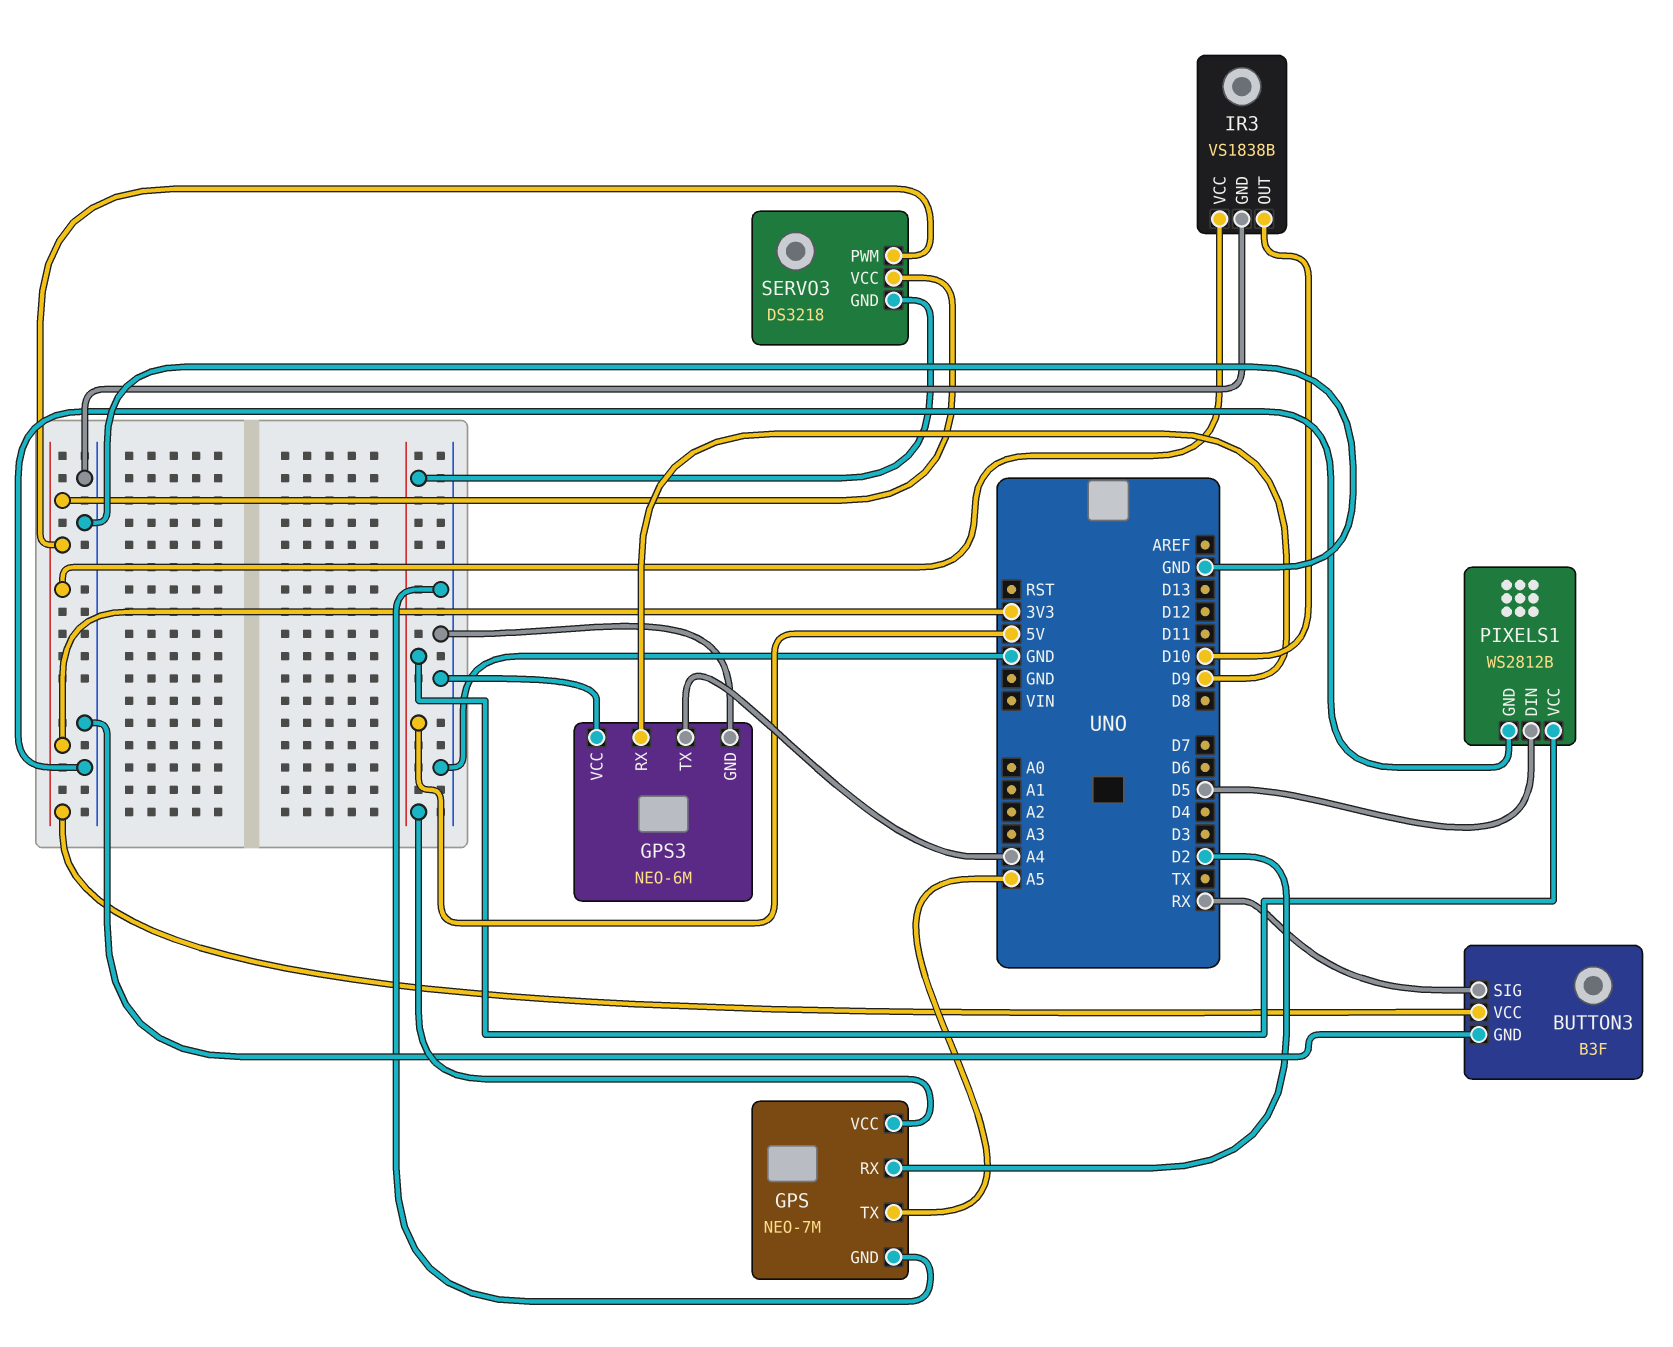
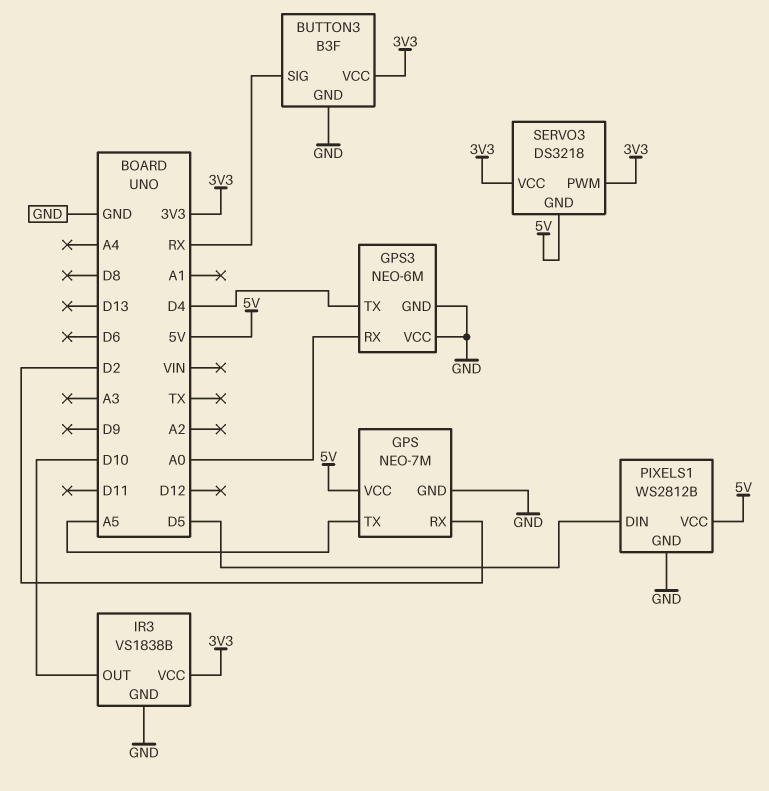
GPS3 pin RX: D9 -> A0
GPS3 pin TX: A4 -> D4

